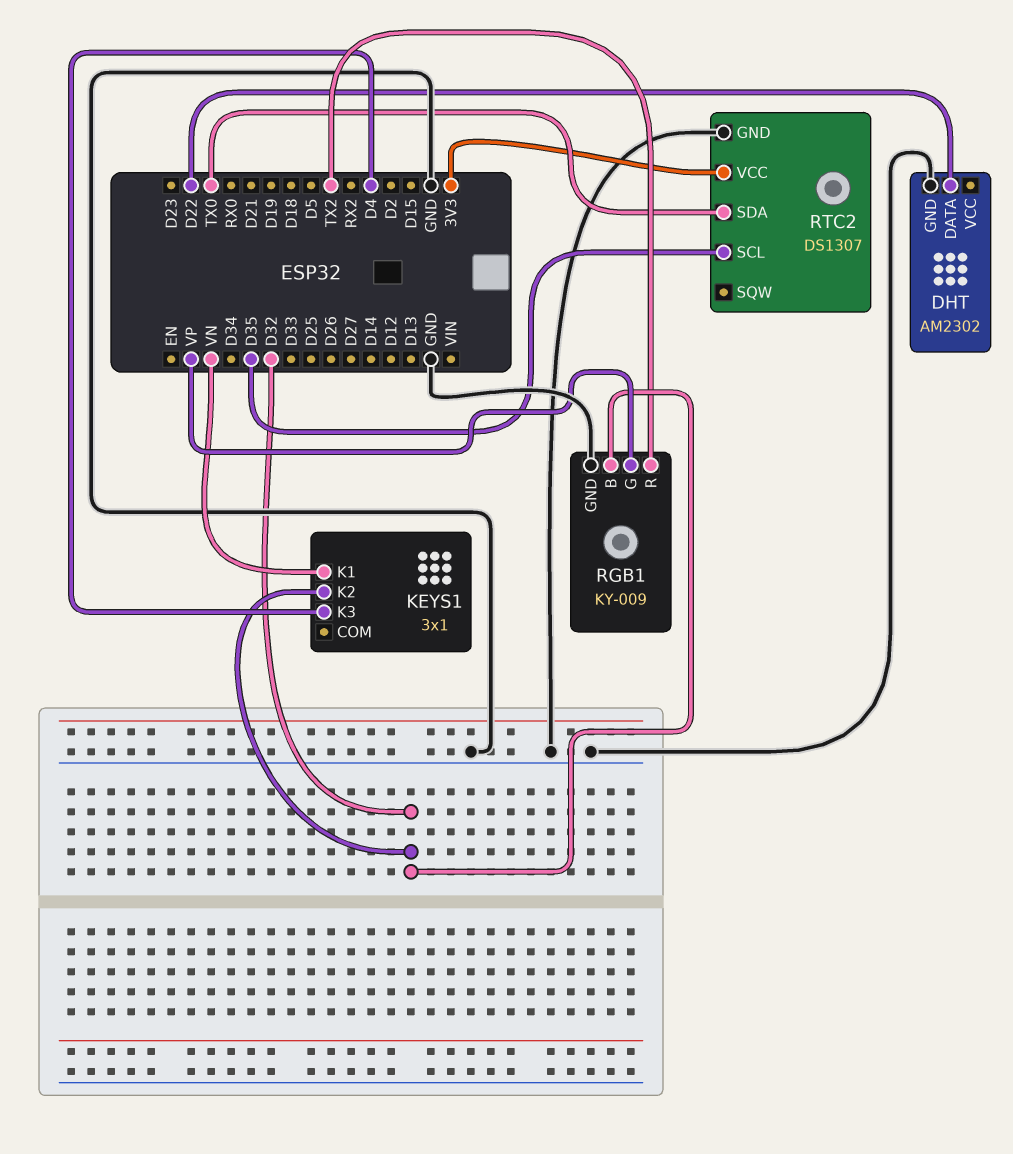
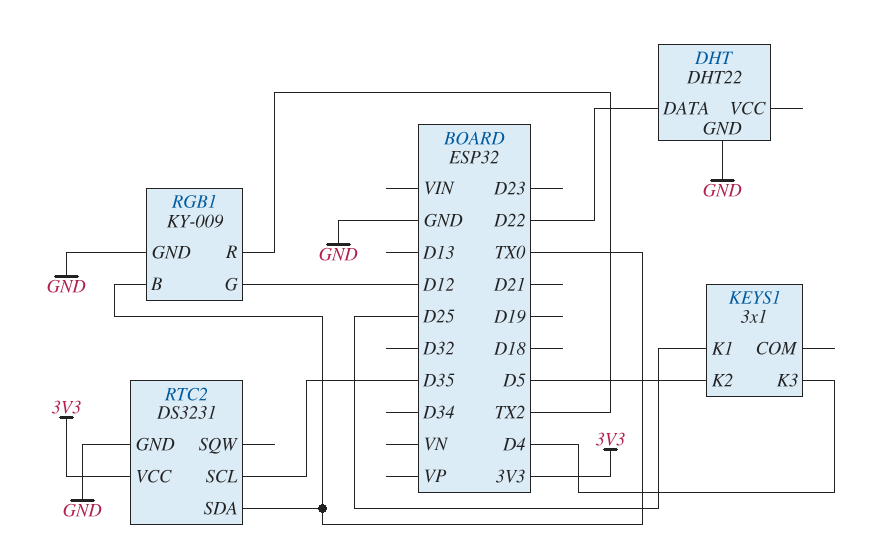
DHT: AM2302 -> DHT22
KEYS1 pin K1: VN -> D25
KEYS1 pin K2: D32 -> D5
RGB1 pin B: D32 -> TX0
RGB1 pin G: VP -> D12
RTC2: DS1307 -> DS3231

